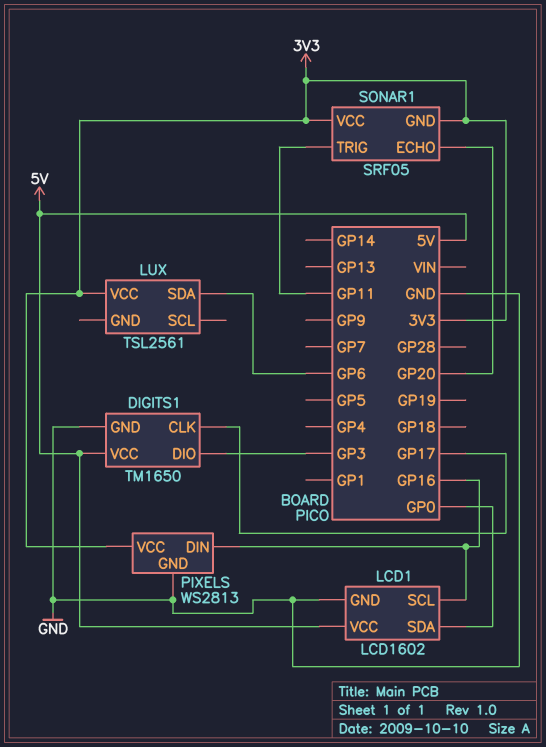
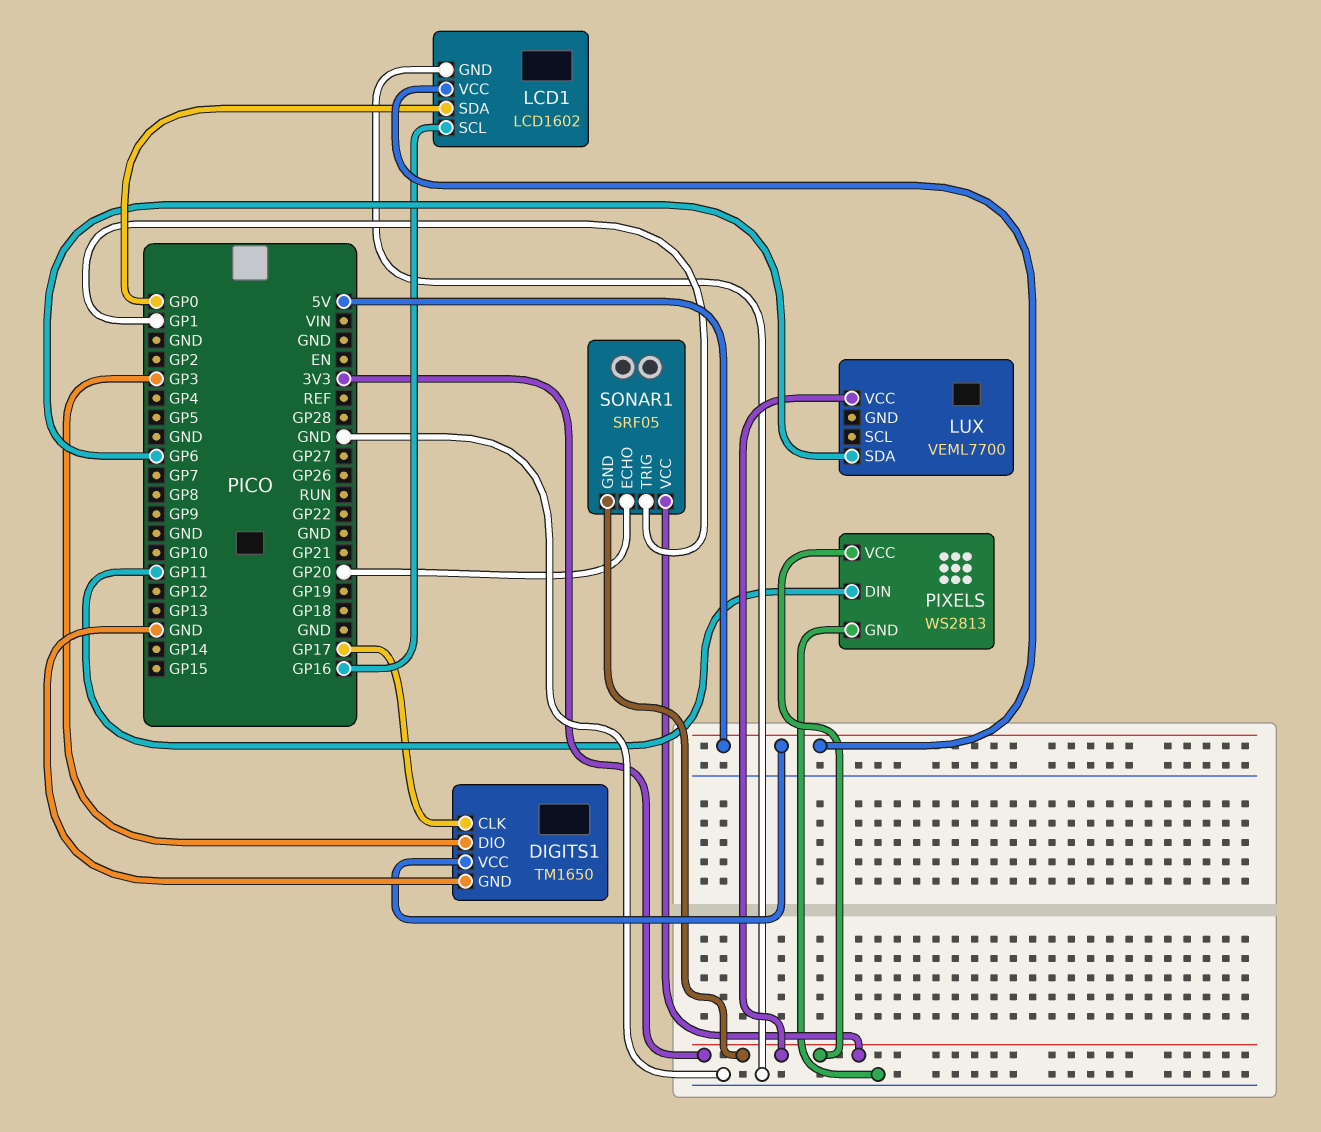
LUX: TSL2561 -> VEML7700
PIXELS pin DIN: GP16 -> GP11
SONAR1 pin TRIG: GP11 -> GP1

